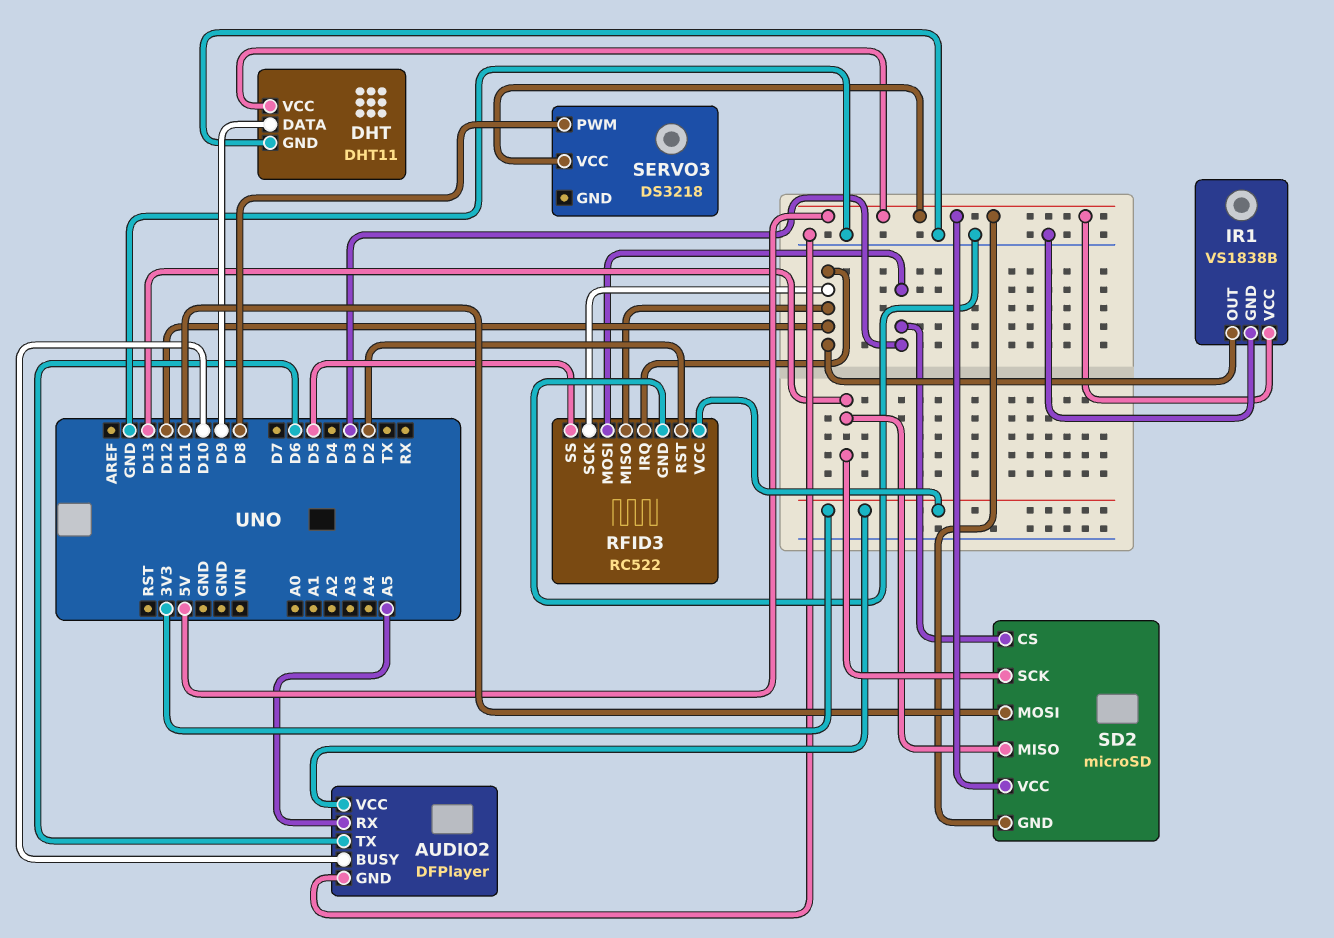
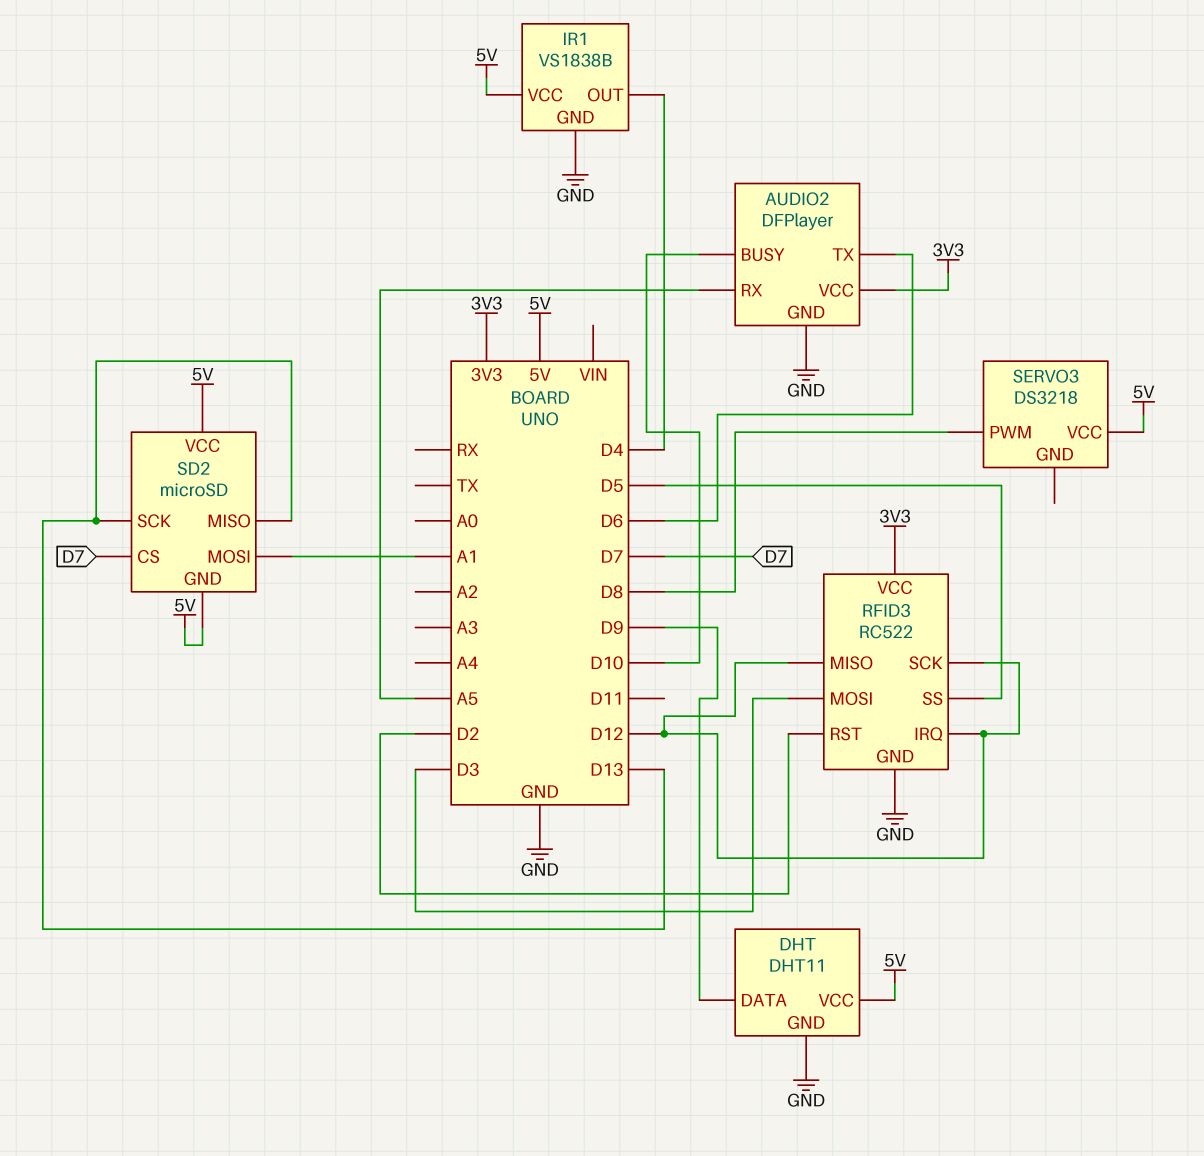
IR1 pin OUT: D12 -> D4
SD2 pin CS: D3 -> D7
SD2 pin MOSI: D11 -> A1

